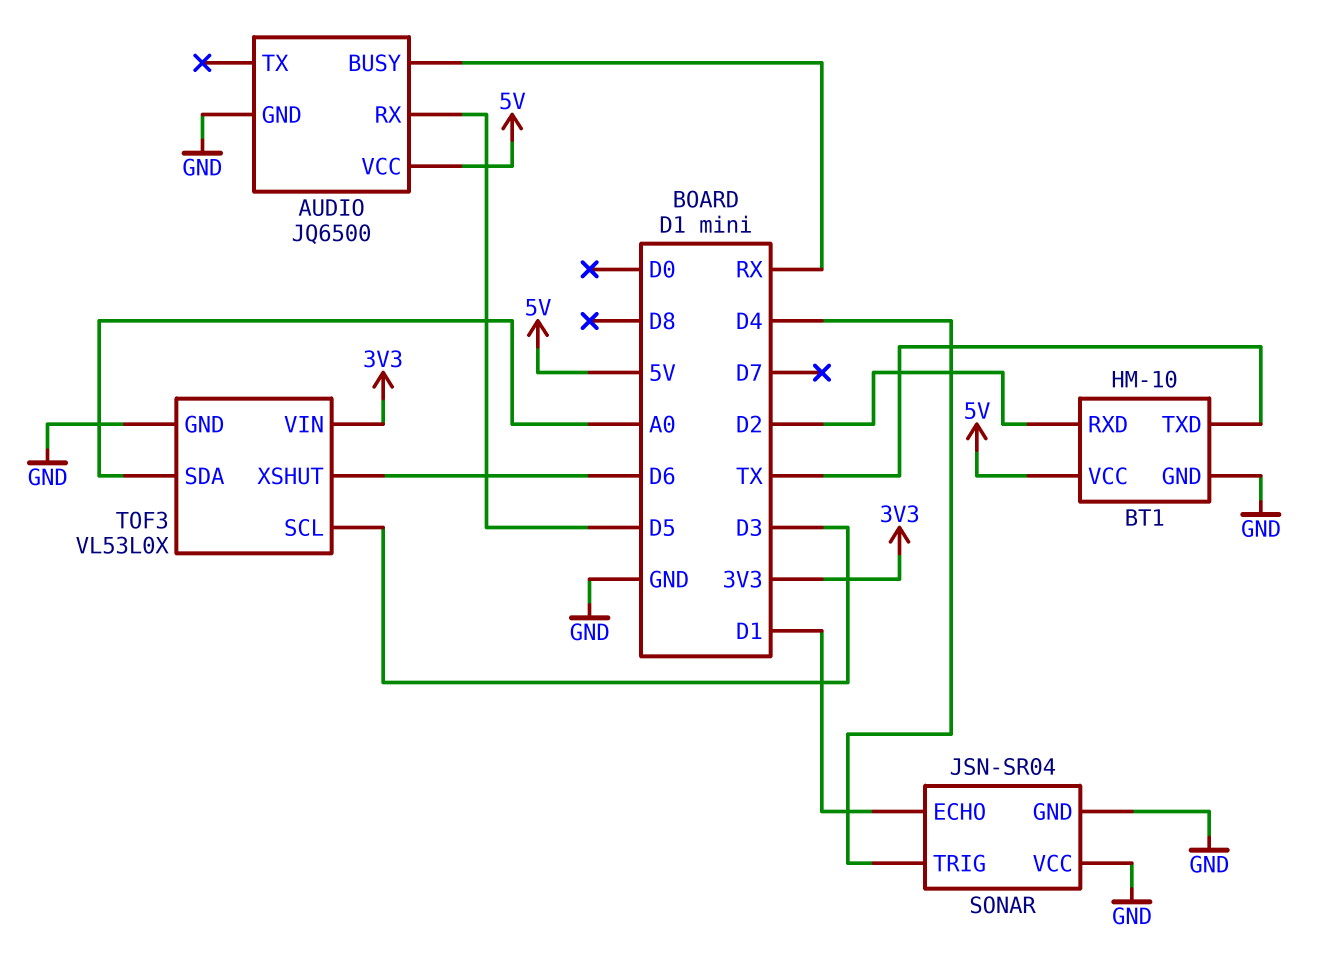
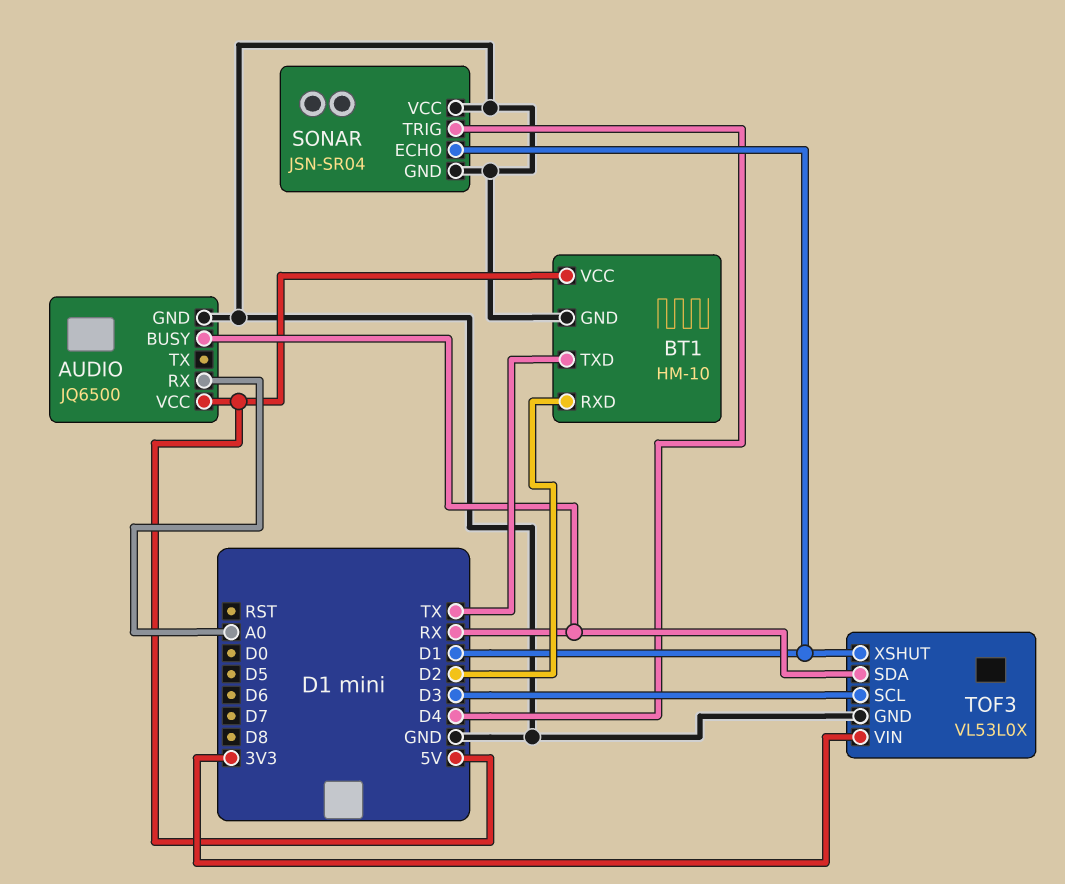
AUDIO pin RX: D5 -> A0
TOF3 pin SDA: A0 -> RX
TOF3 pin XSHUT: D6 -> D1

